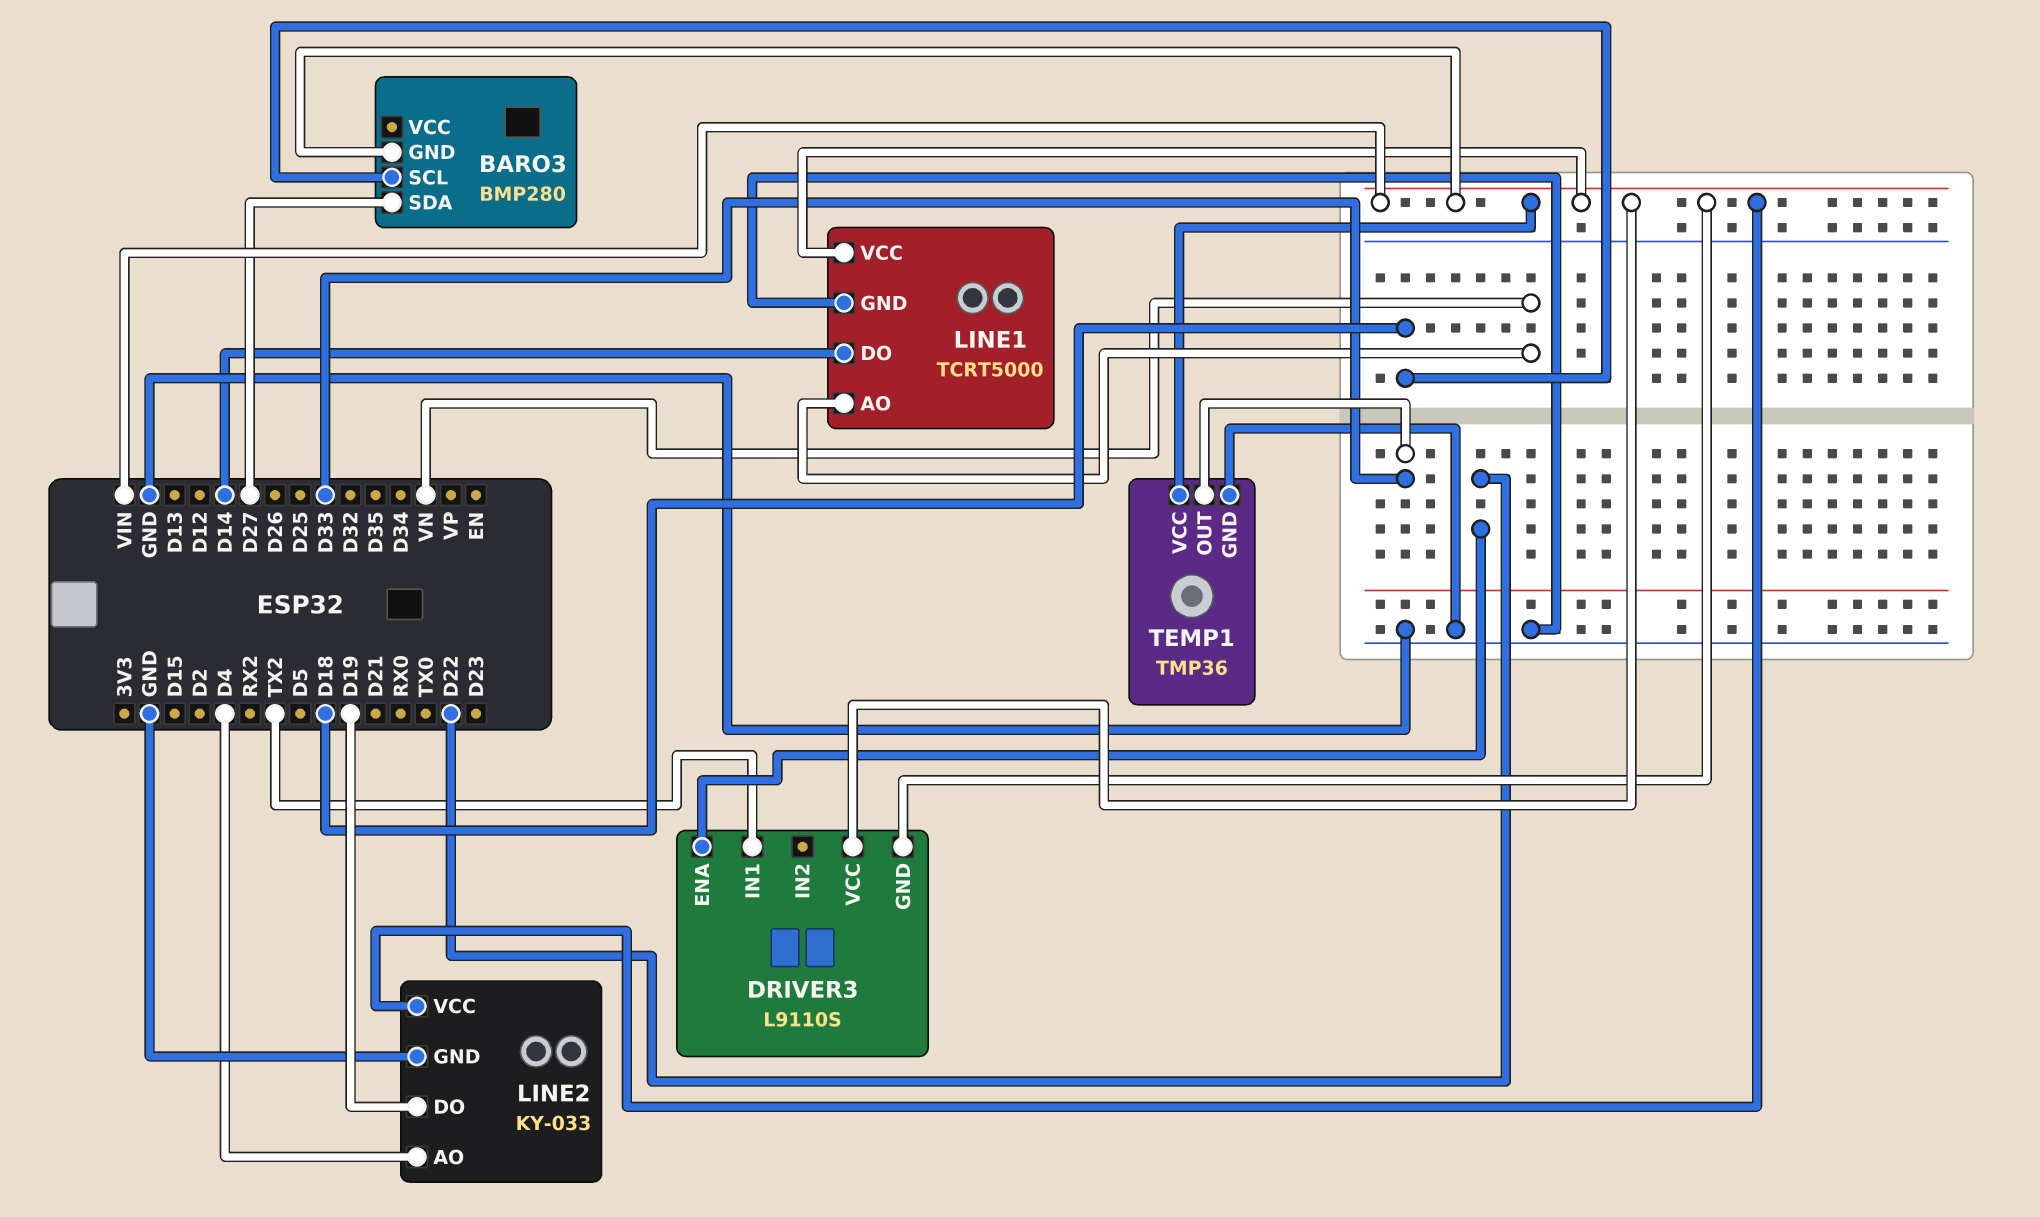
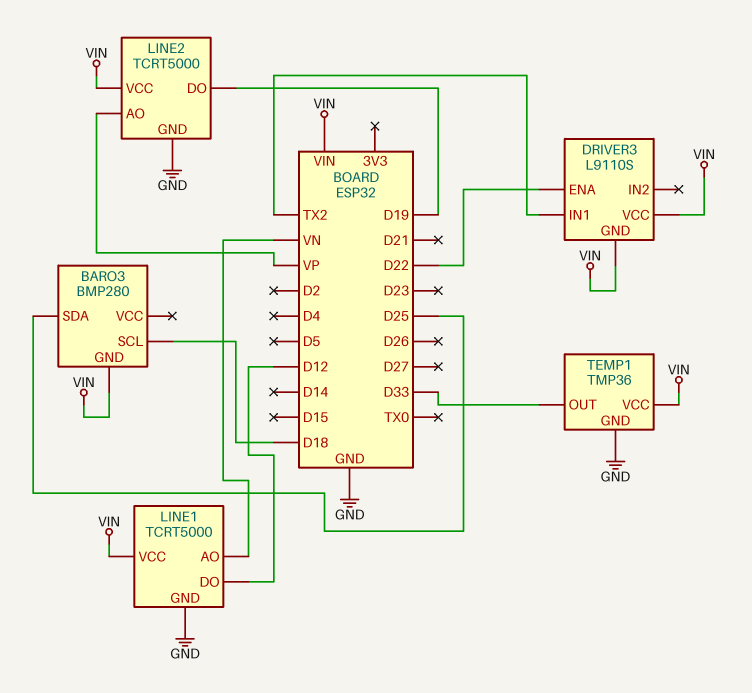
BARO3 pin SDA: D27 -> D25
LINE1 pin DO: D14 -> D12
LINE2: KY-033 -> TCRT5000
LINE2 pin AO: D4 -> VP

